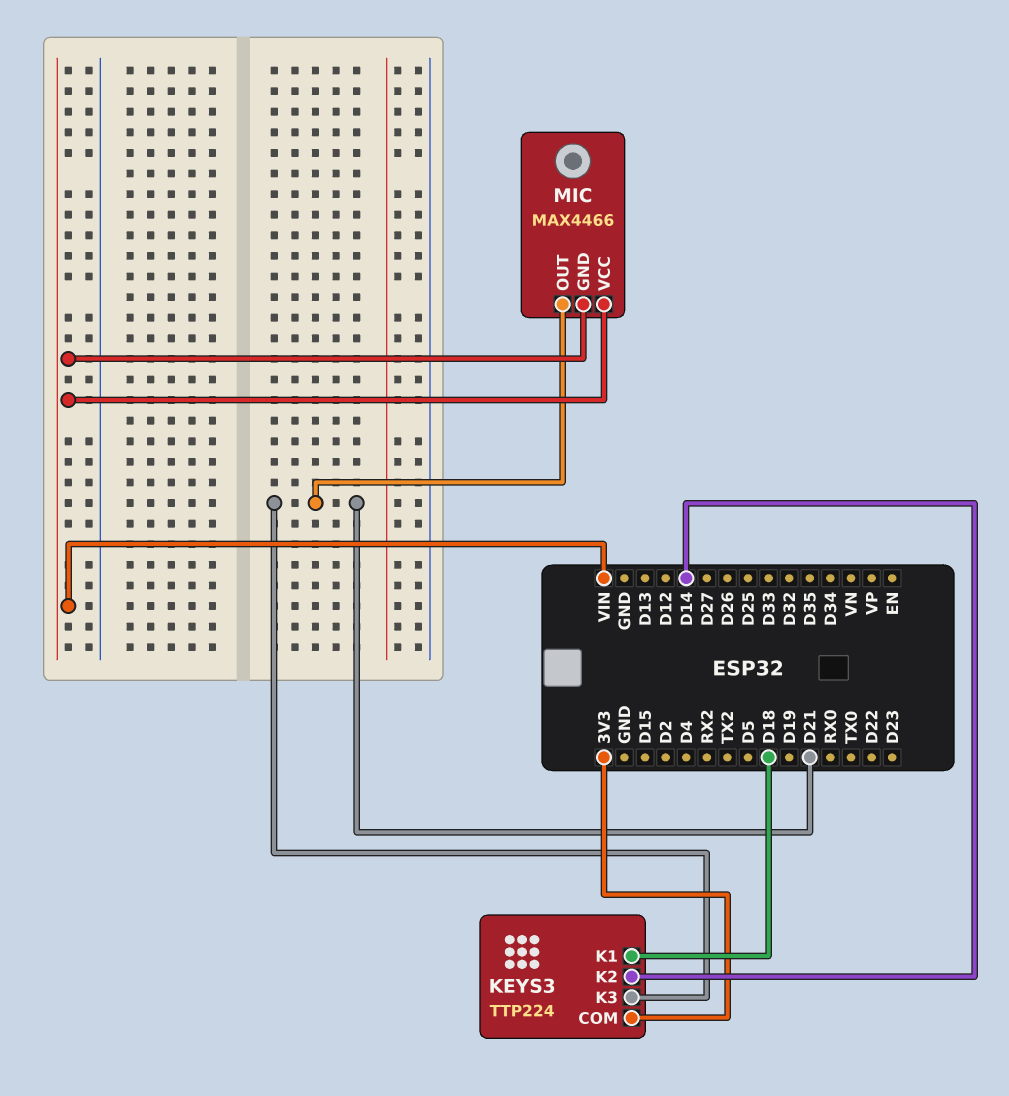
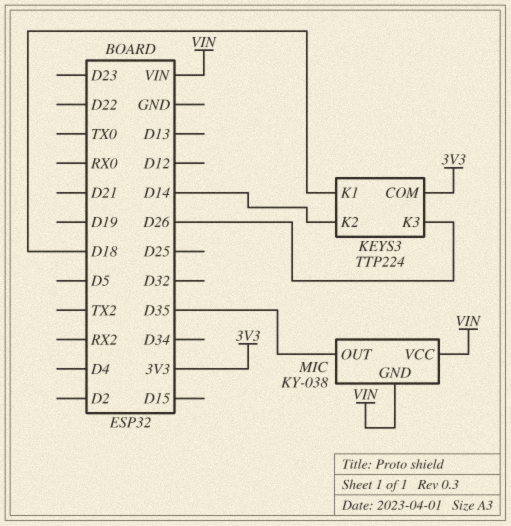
KEYS3 pin K3: D21 -> D26
MIC: MAX4466 -> KY-038
MIC pin OUT: D21 -> D35

